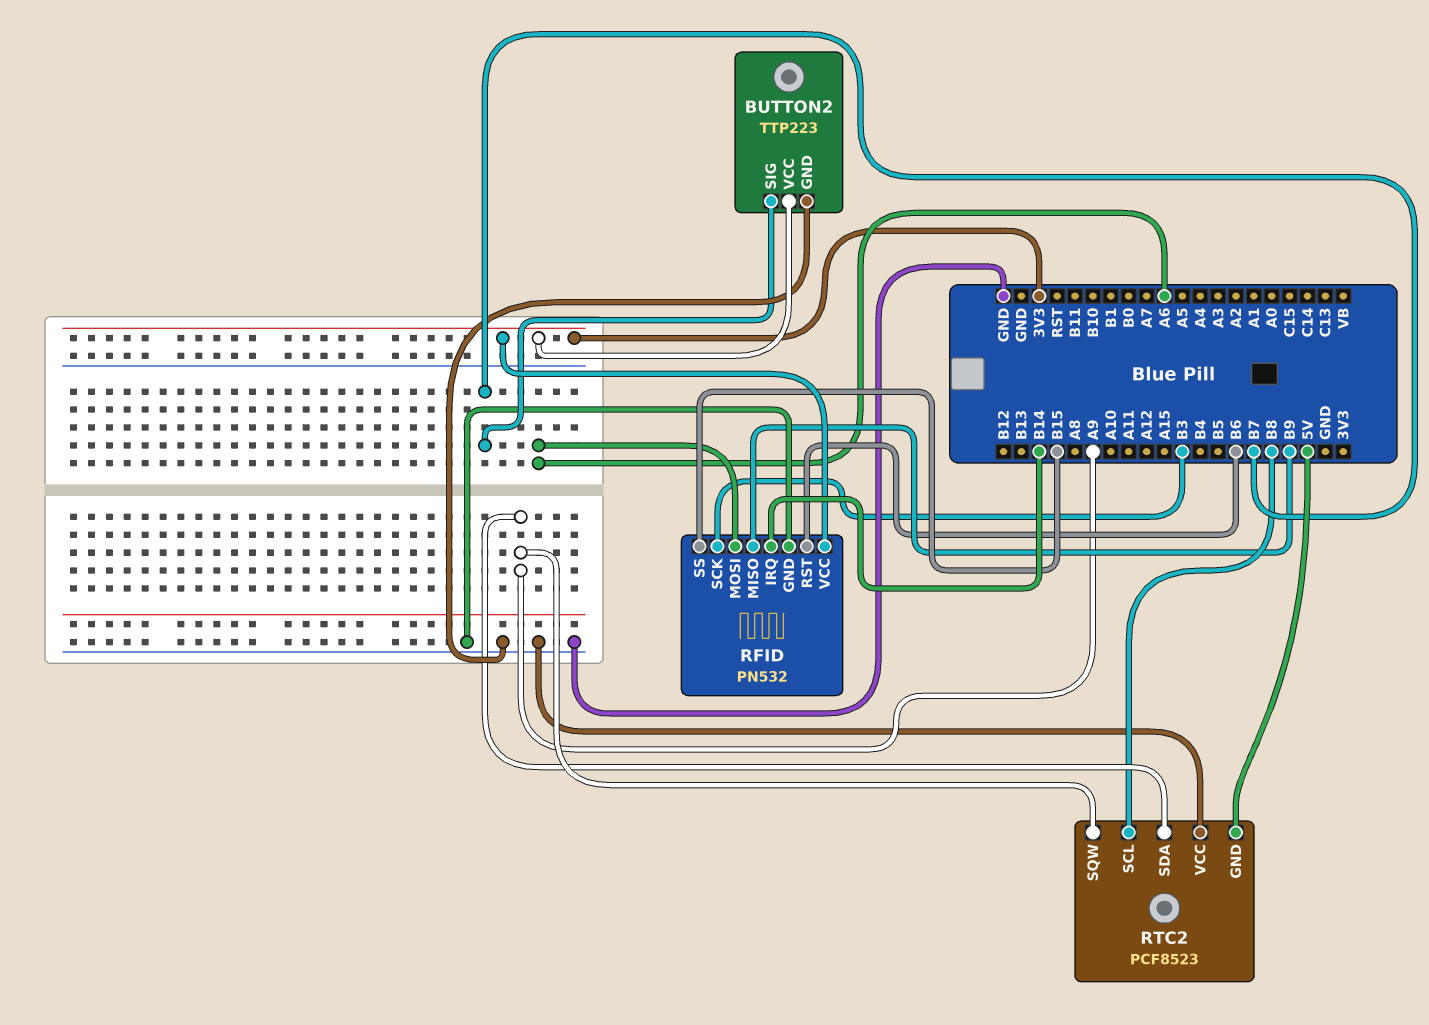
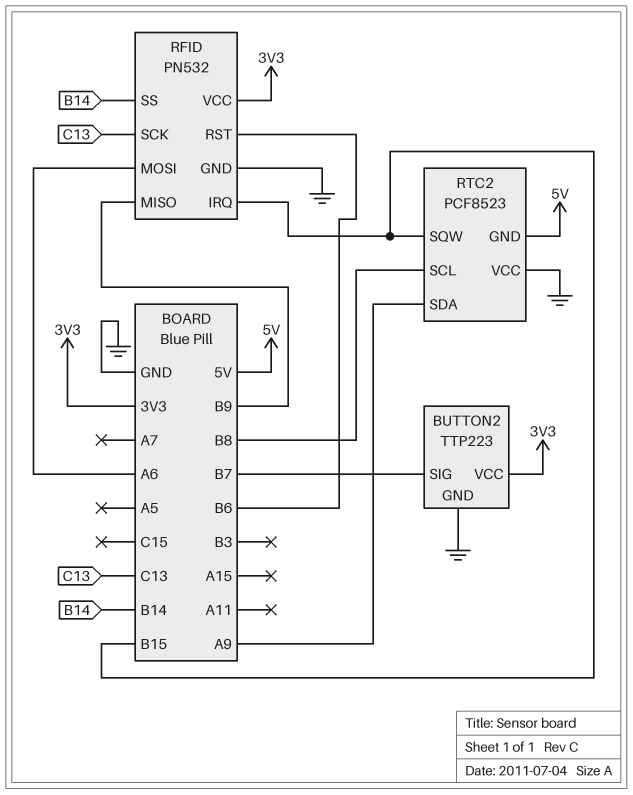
RFID pin IRQ: B14 -> B15
RFID pin SCK: B3 -> C13
RFID pin SS: B15 -> B14
RTC2 pin SQW: A9 -> B15

